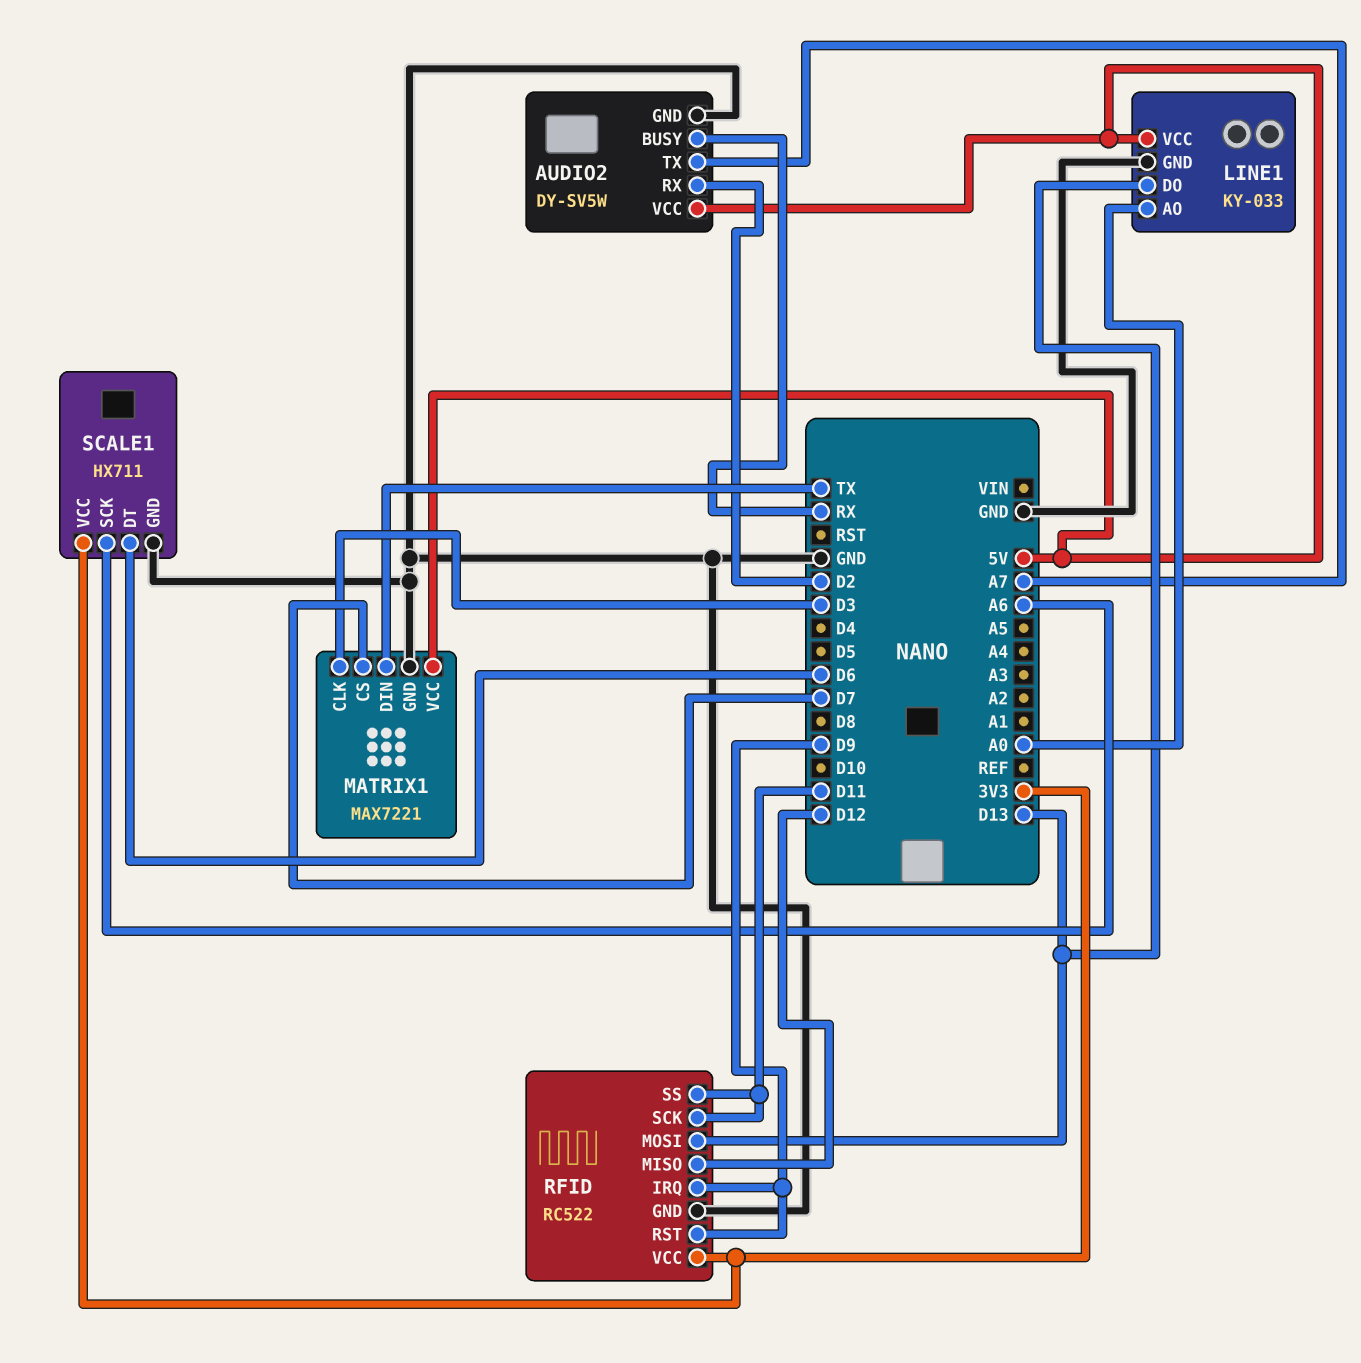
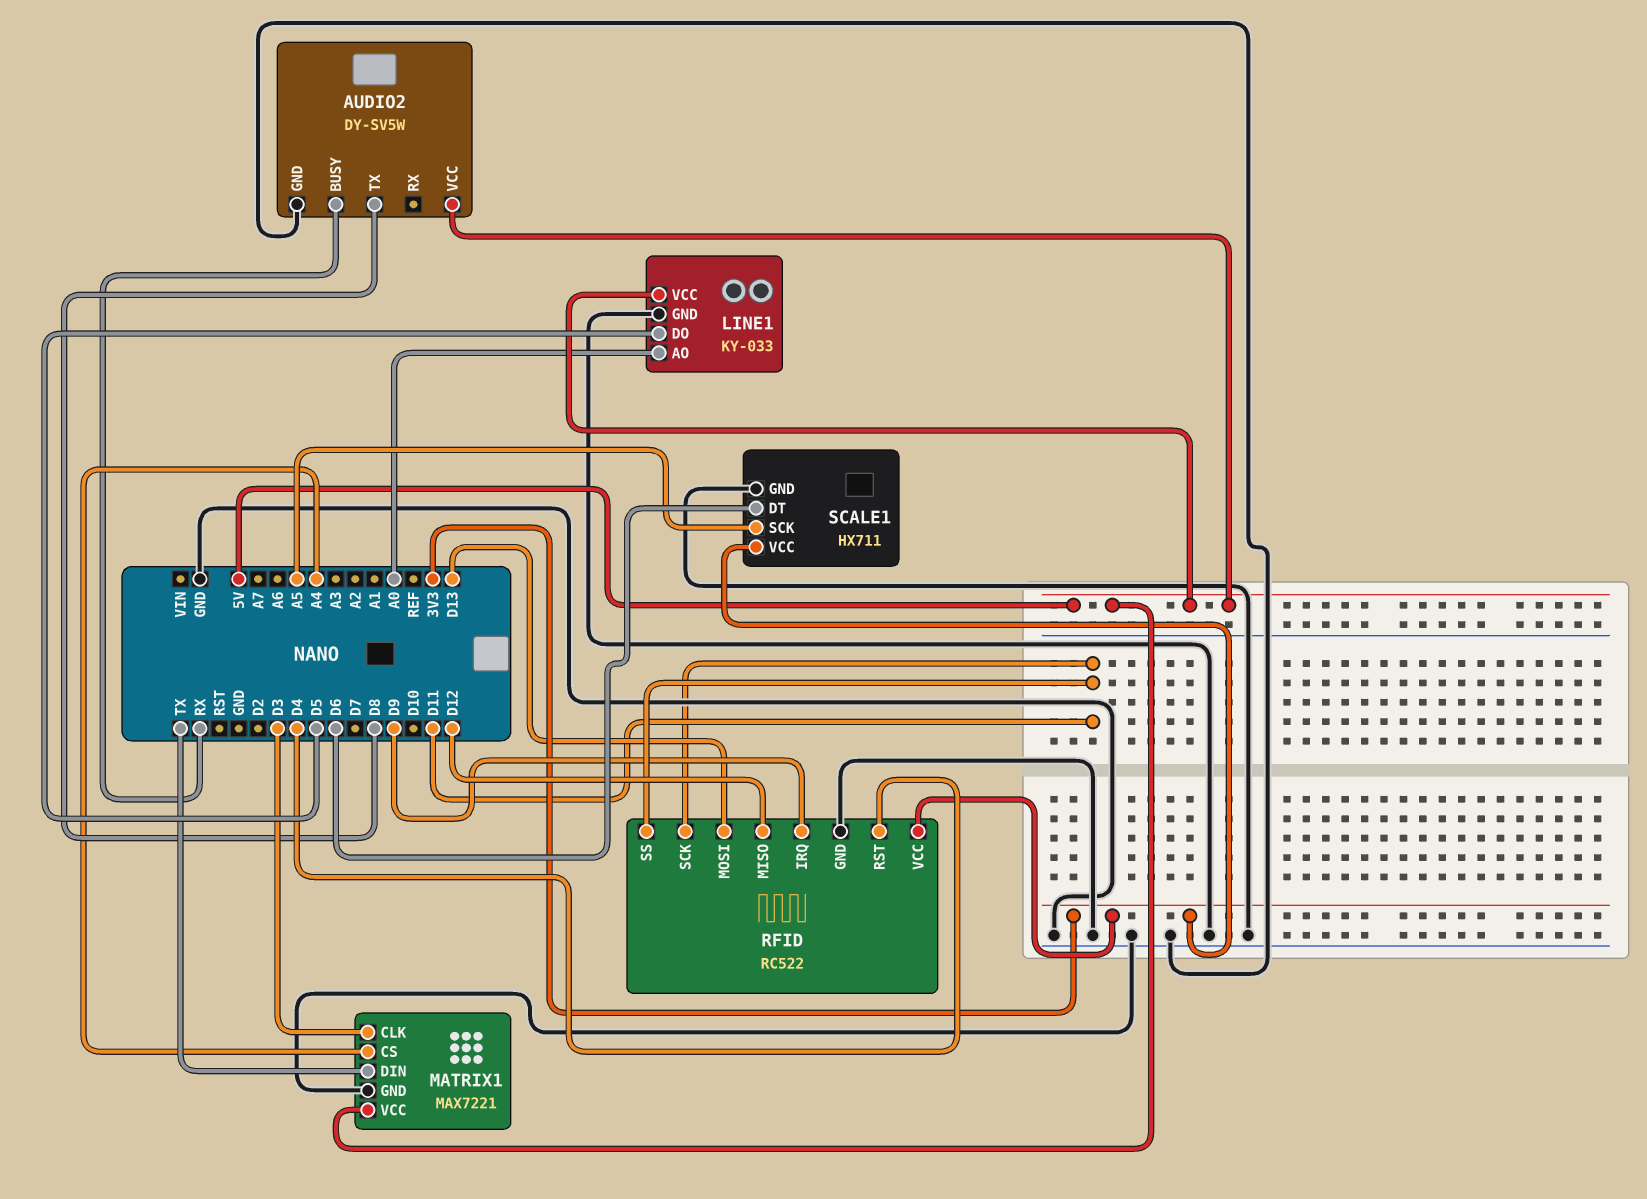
AUDIO2 pin RX: D2 -> none
AUDIO2 pin TX: A7 -> D8
LINE1 pin DO: D13 -> D5
MATRIX1 pin CS: D7 -> A4
RFID pin RST: D9 -> D4
SCALE1 pin SCK: A6 -> A5

